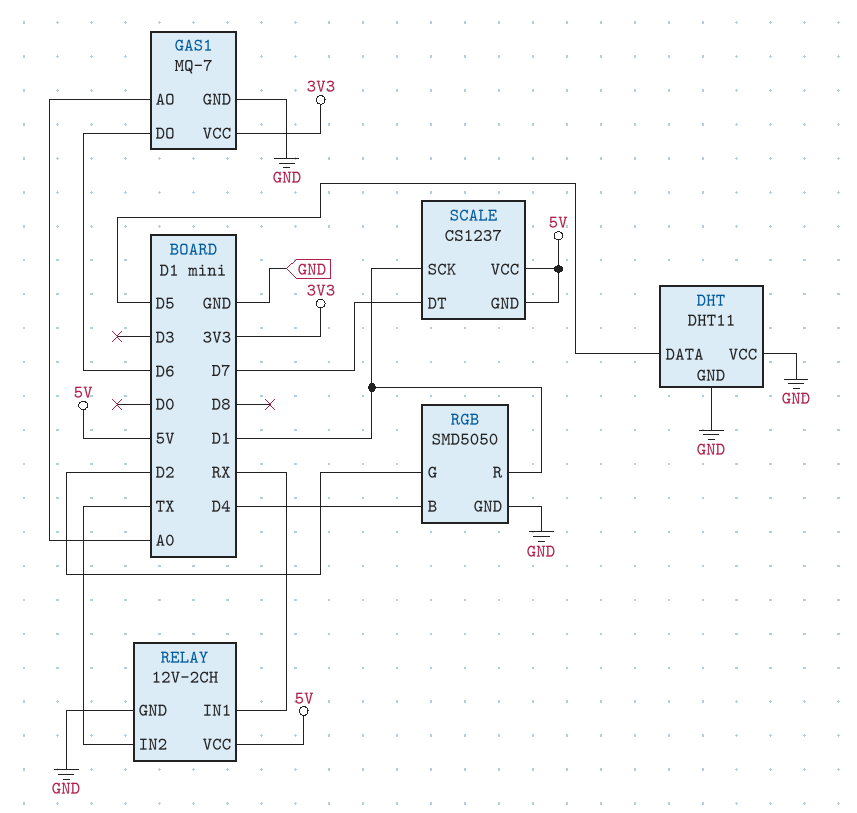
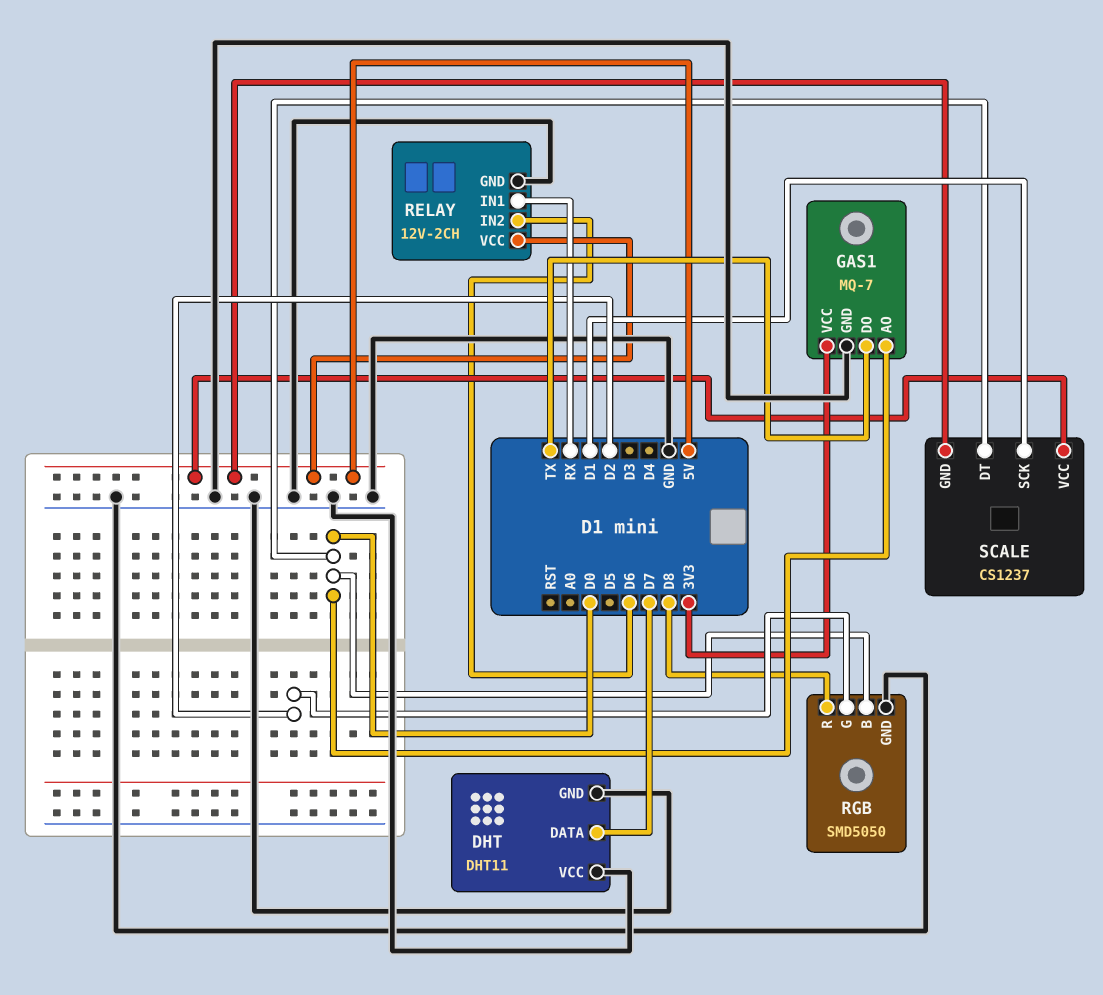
DHT pin DATA: D5 -> D7
GAS1 pin AO: A0 -> D0
GAS1 pin DO: D6 -> TX
RELAY pin IN2: TX -> D6
RGB pin B: D4 -> D0
RGB pin R: D1 -> D8
SCALE pin DT: D7 -> D0

